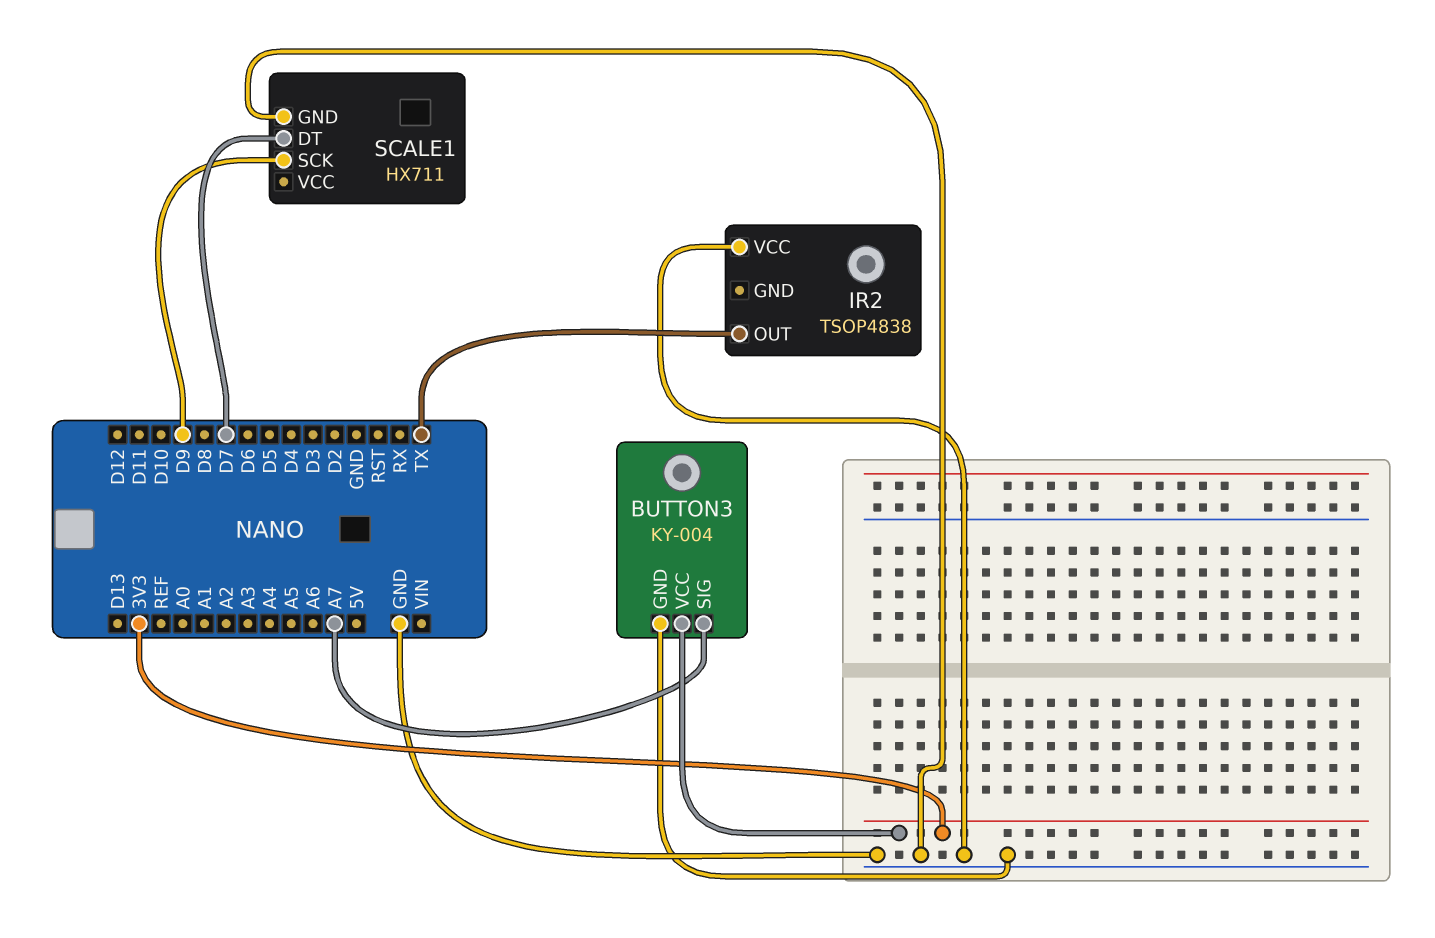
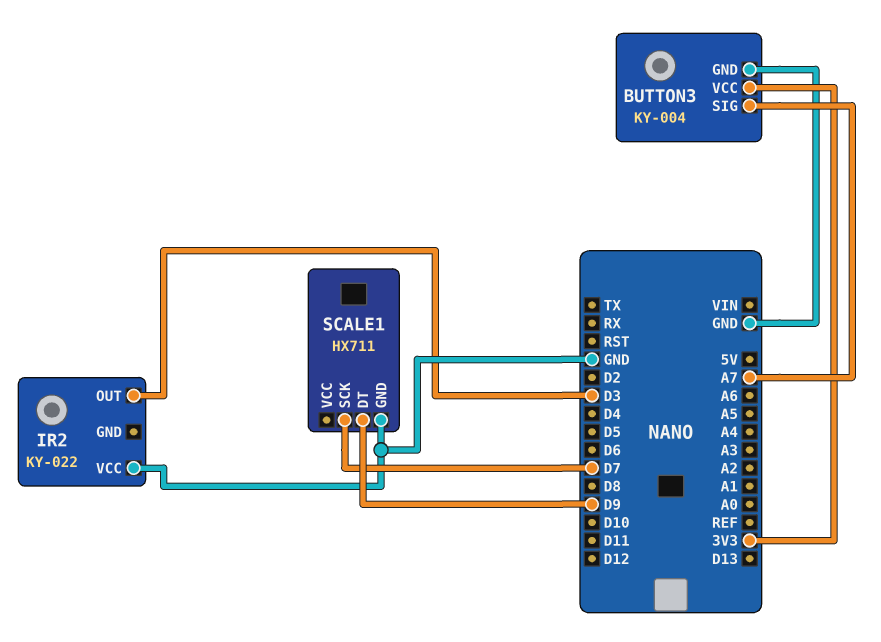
IR2: TSOP4838 -> KY-022
IR2 pin OUT: TX -> D3
SCALE1 pin DT: D7 -> D9
SCALE1 pin SCK: D9 -> D7

